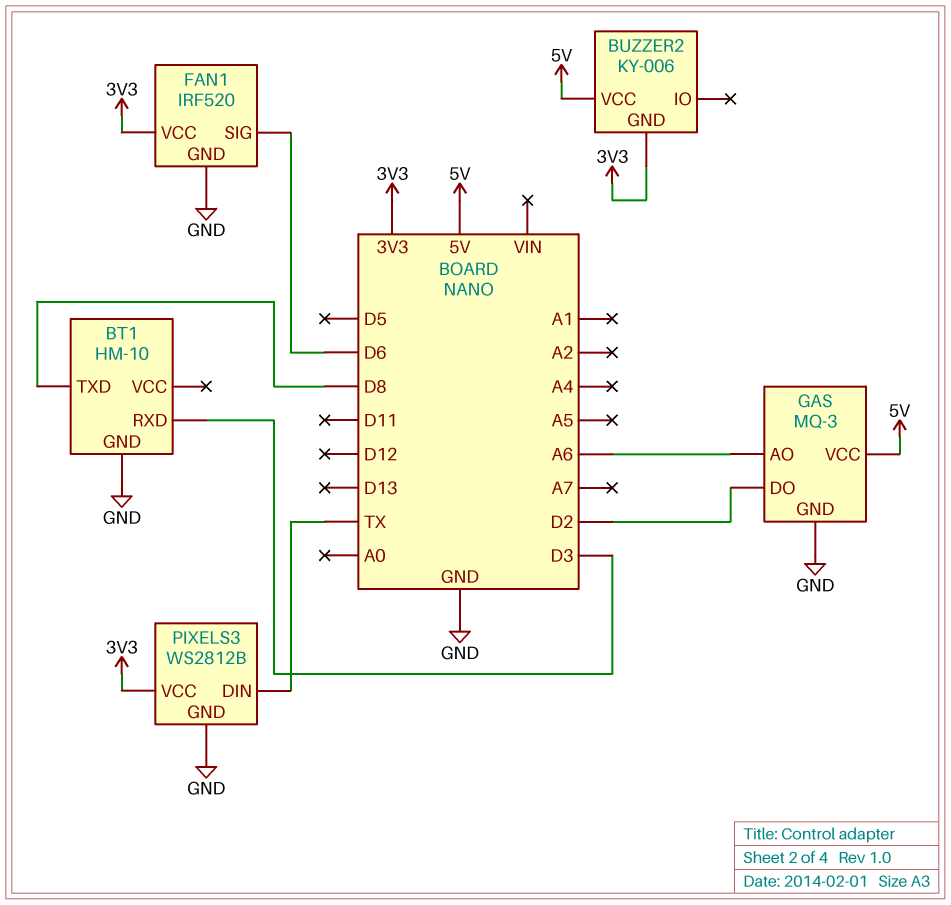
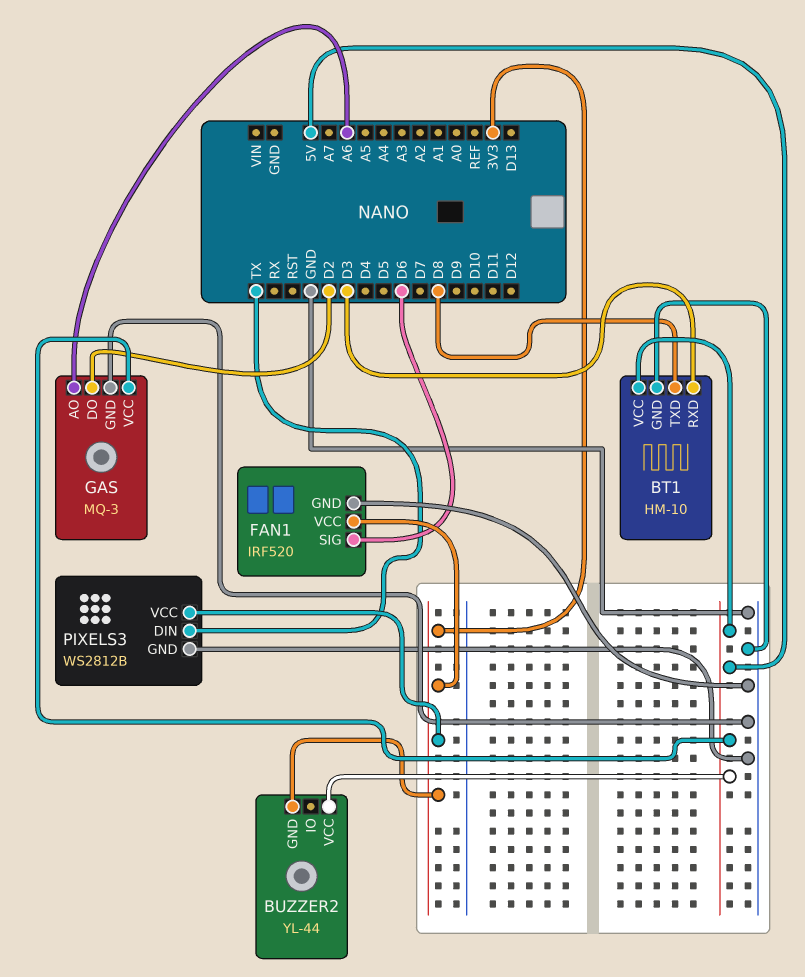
BT1 pin VCC: none -> 5V
BUZZER2: KY-006 -> YL-44

